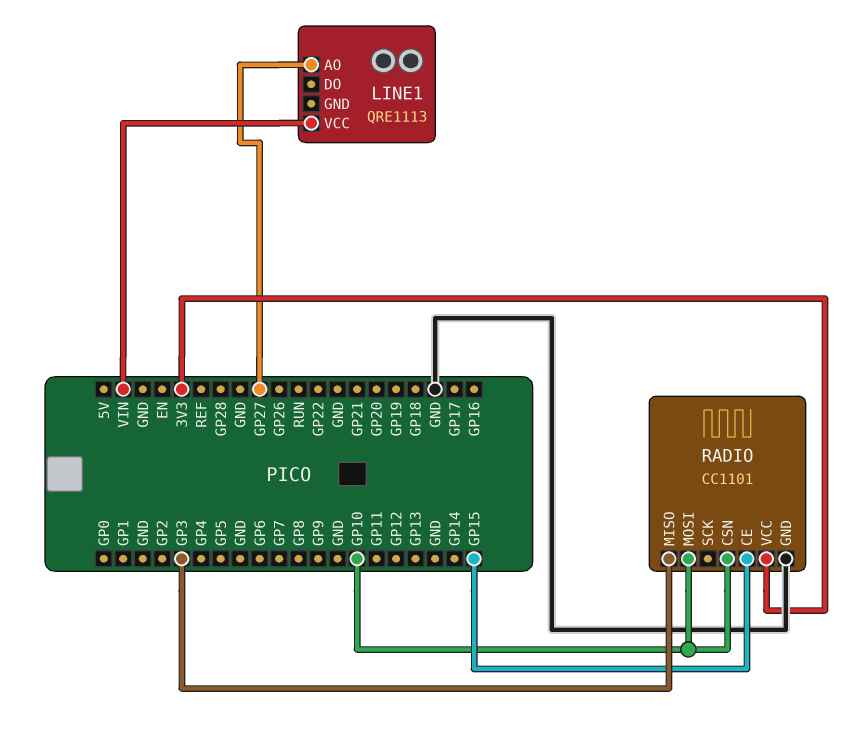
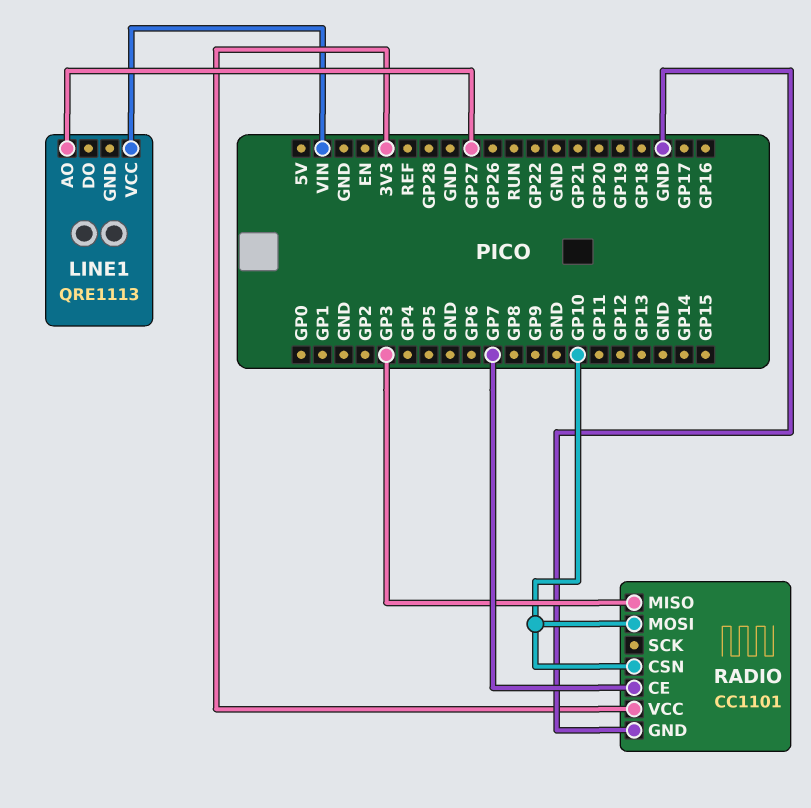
RADIO pin CE: GP15 -> GP7

